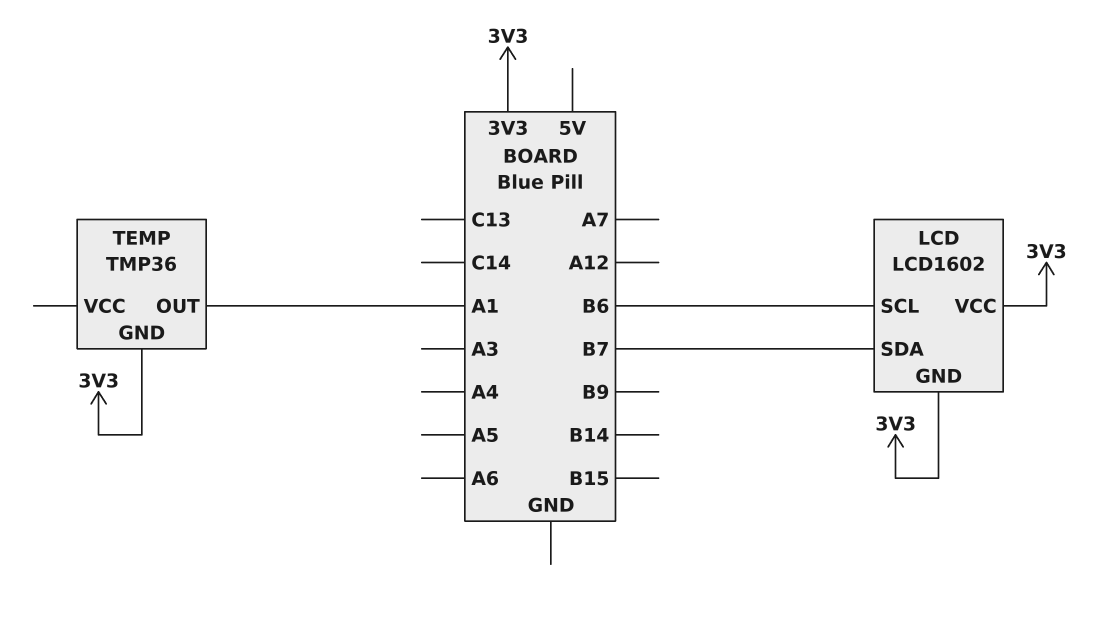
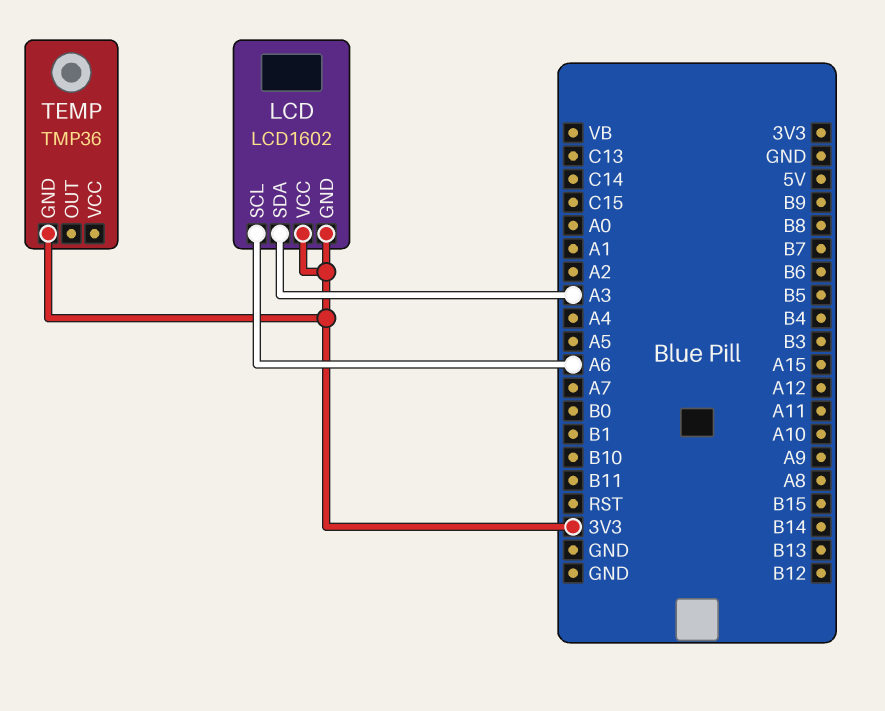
LCD pin SCL: B6 -> A6
LCD pin SDA: B7 -> A3
TEMP pin OUT: A1 -> none

